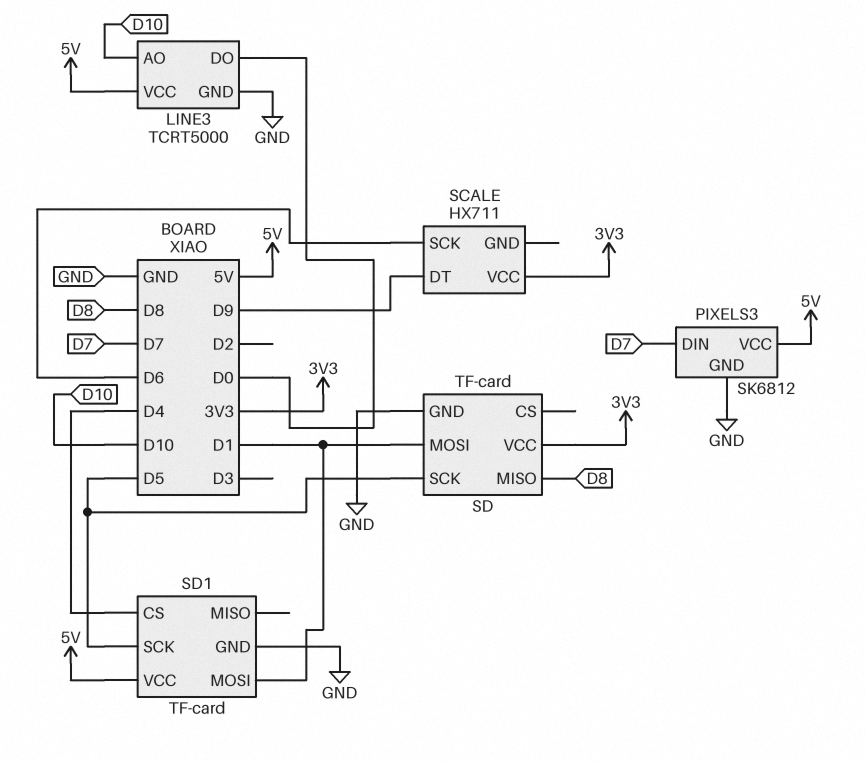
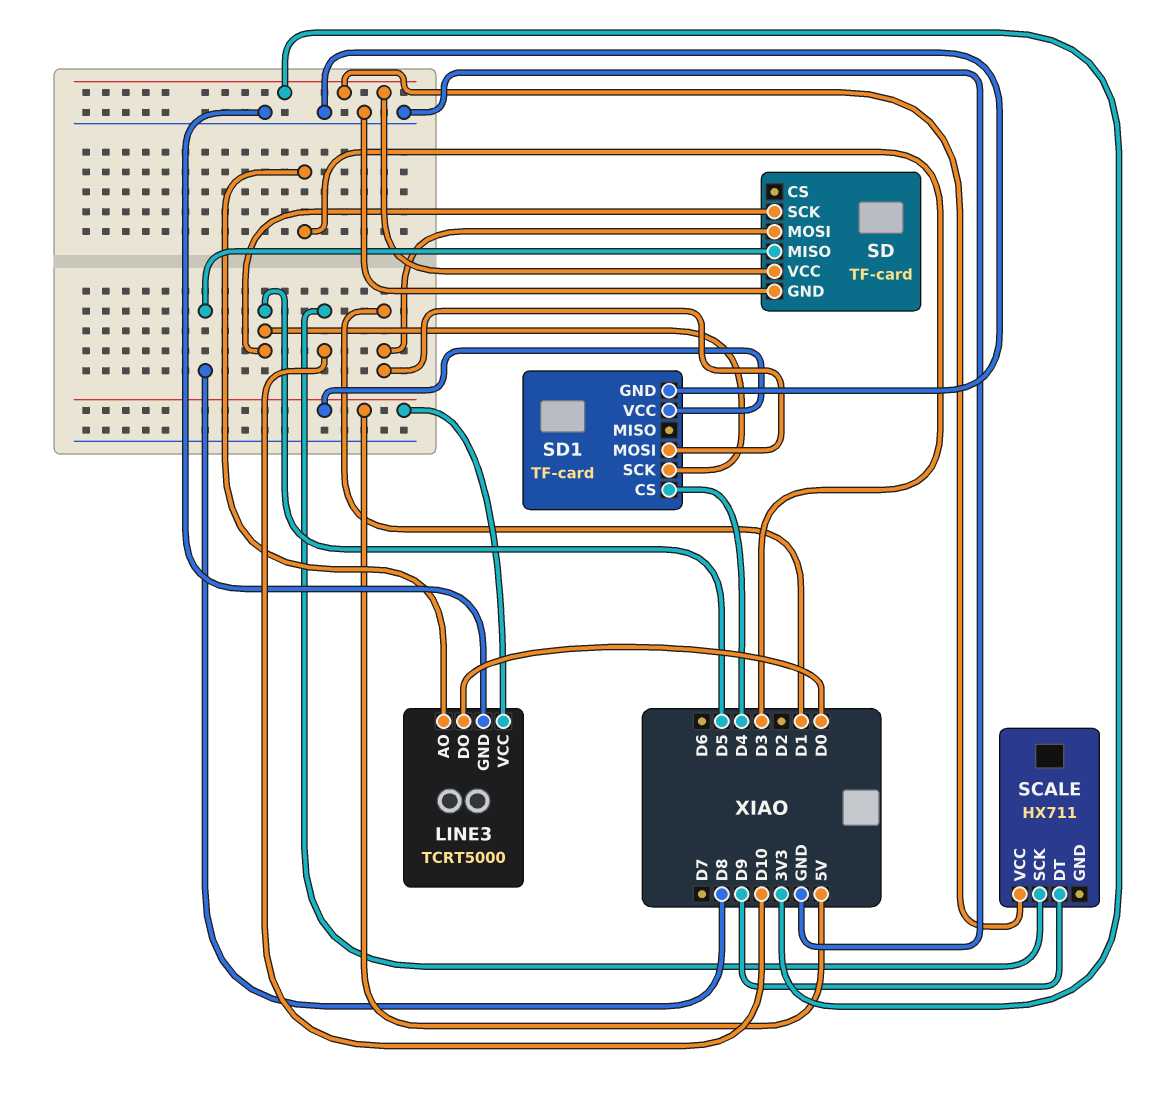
LINE3 pin AO: D10 -> D3
PIXELS3: SK6812 -> none
PIXELS3 pin DIN: D7 -> none
PIXELS3 pin GND: GND -> none
PIXELS3 pin VCC: 5V -> none
SCALE pin SCK: D6 -> D10

